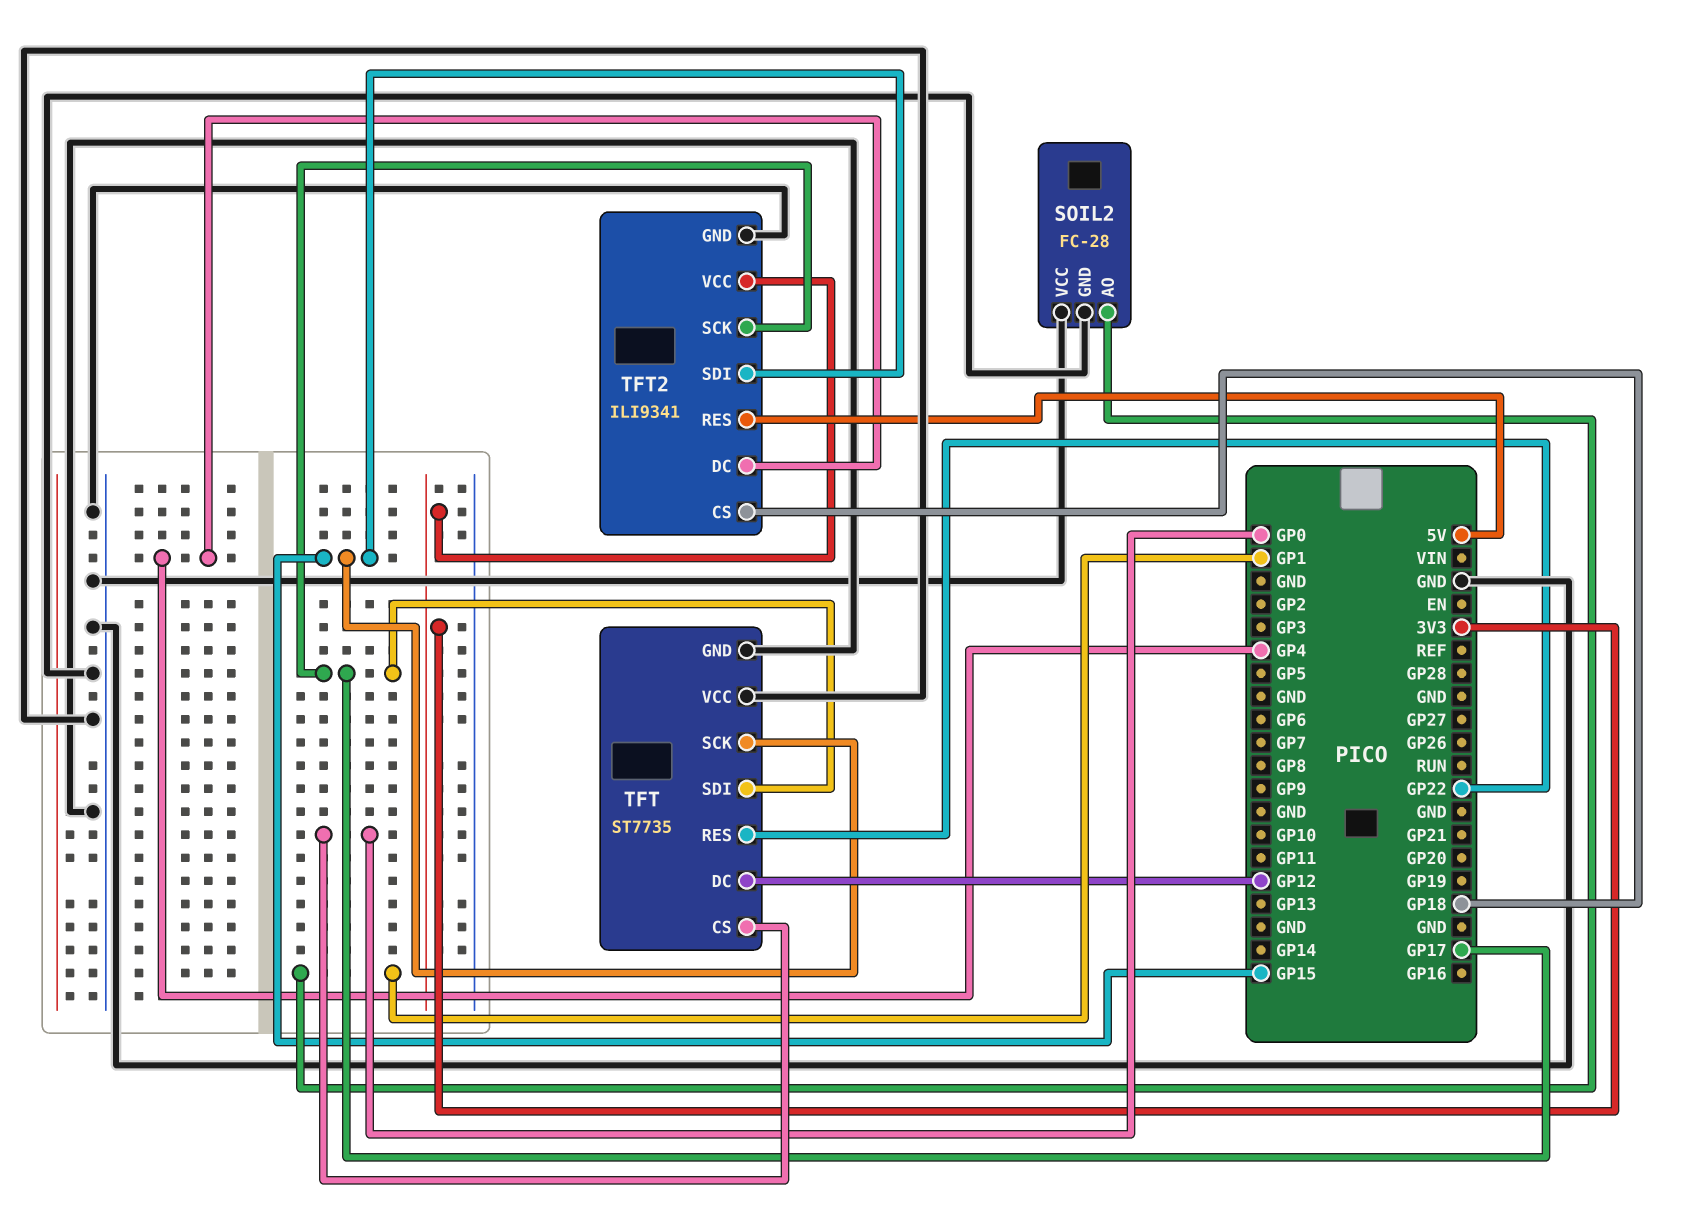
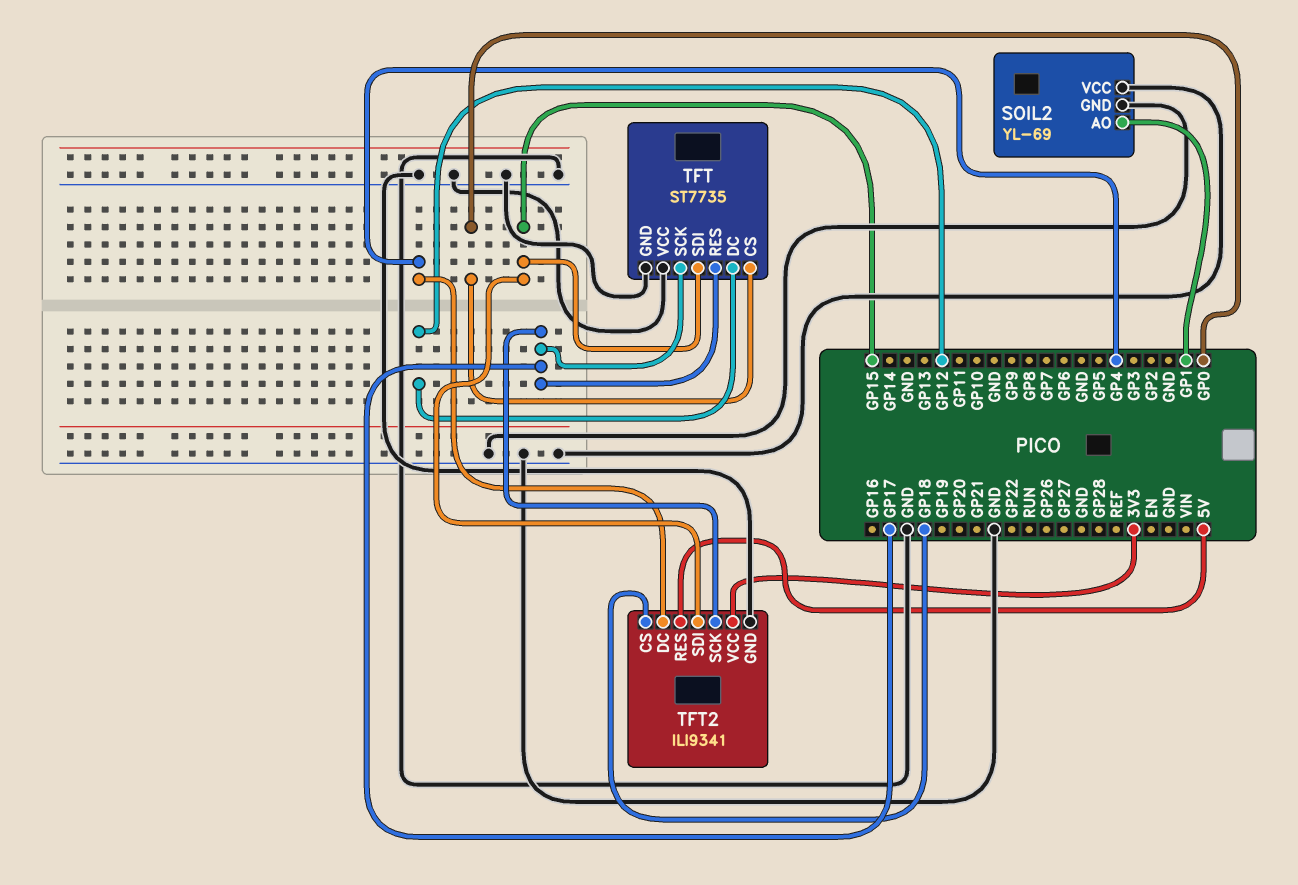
SOIL2: FC-28 -> YL-69
TFT pin RES: GP22 -> GP17
TFT pin SCK: GP15 -> GP17
TFT pin SDI: GP17 -> GP15

